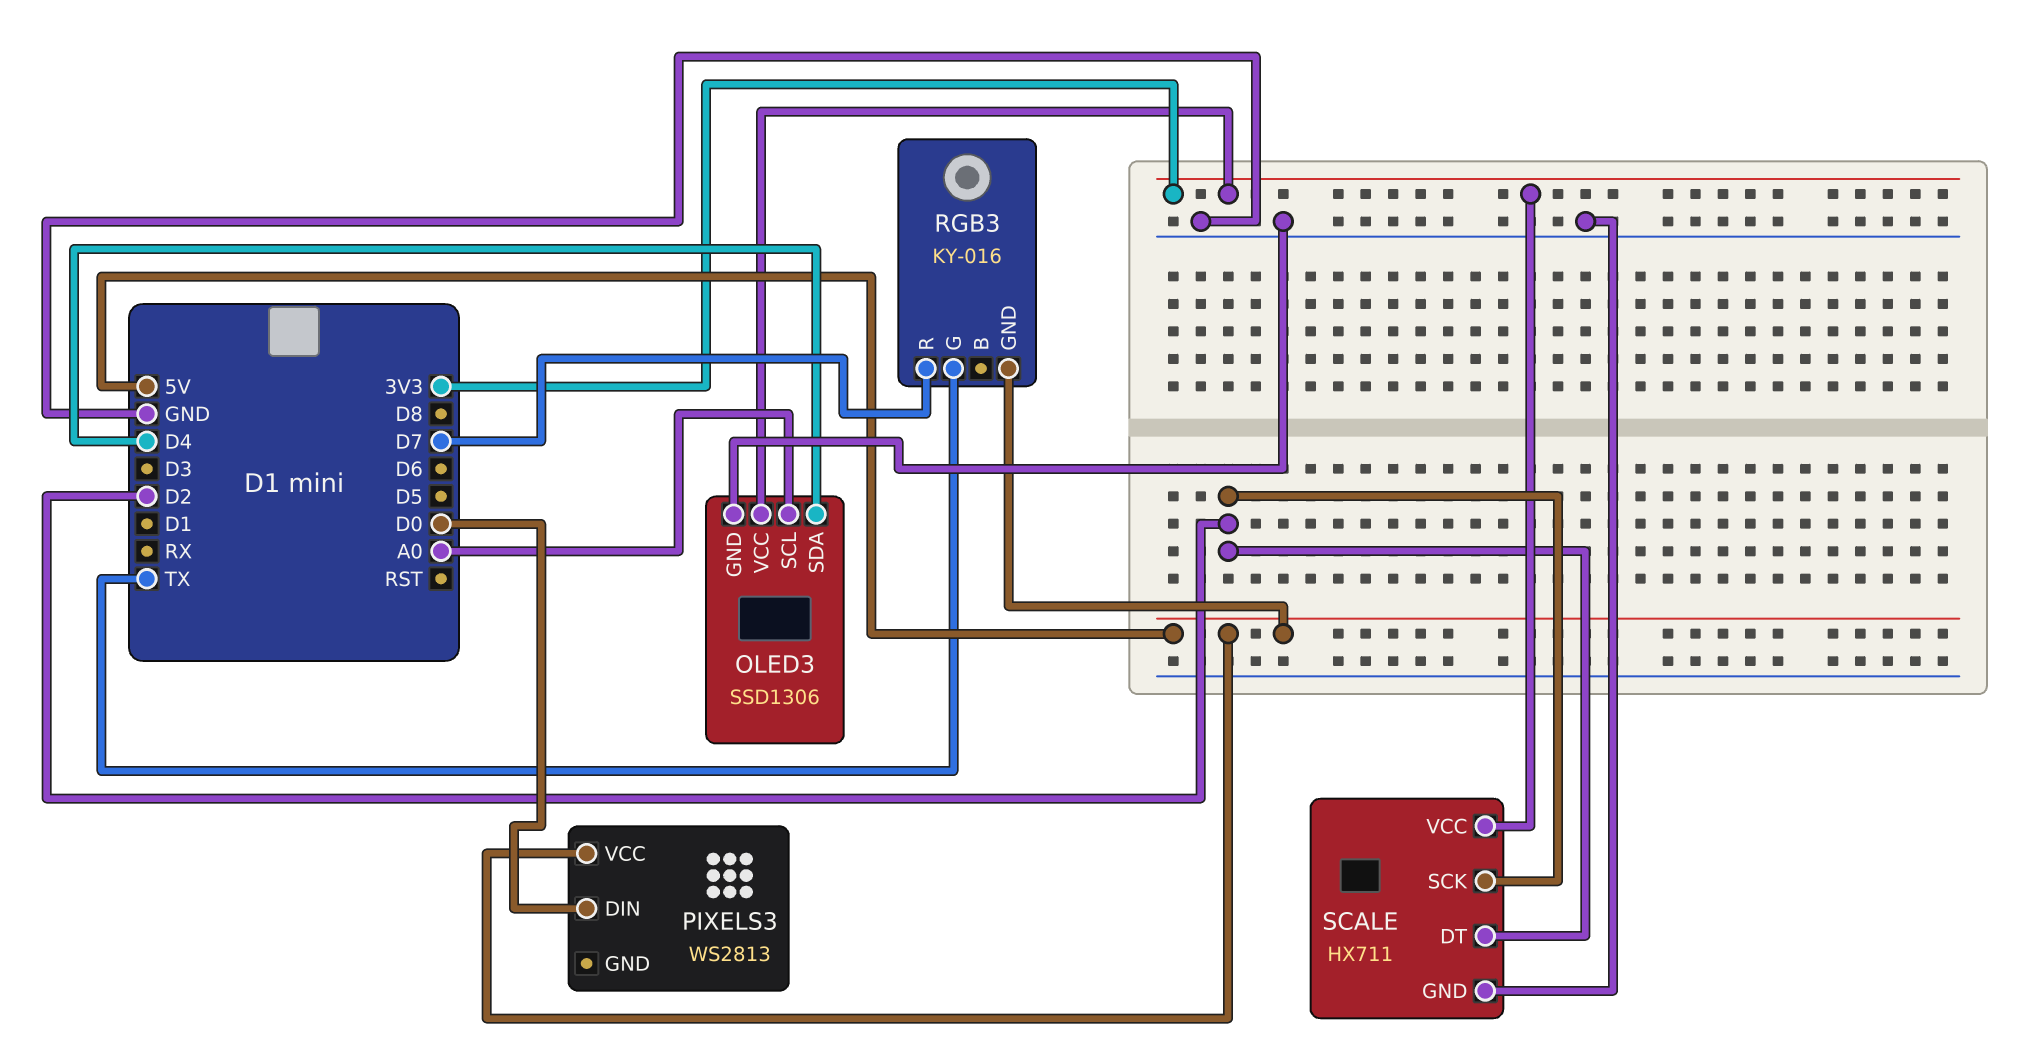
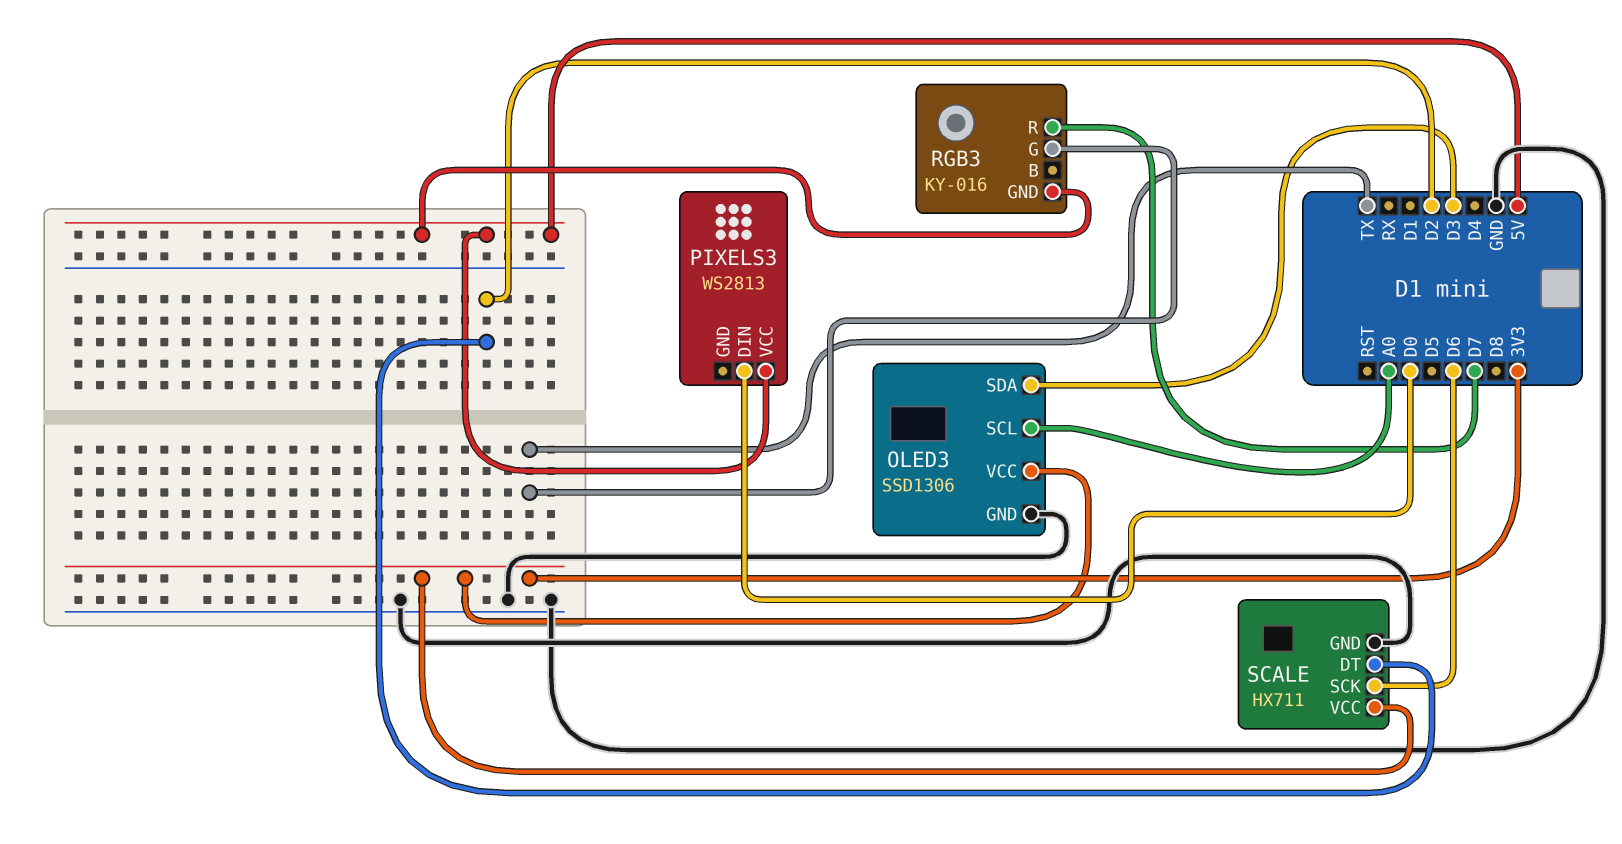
OLED3 pin SDA: D4 -> D3
SCALE pin SCK: D2 -> D6

